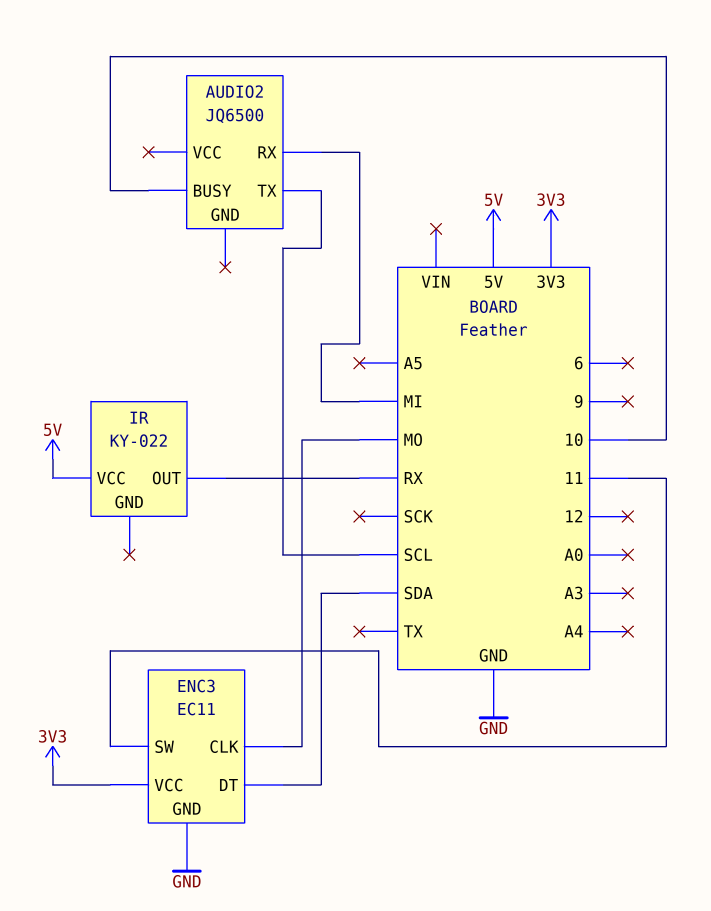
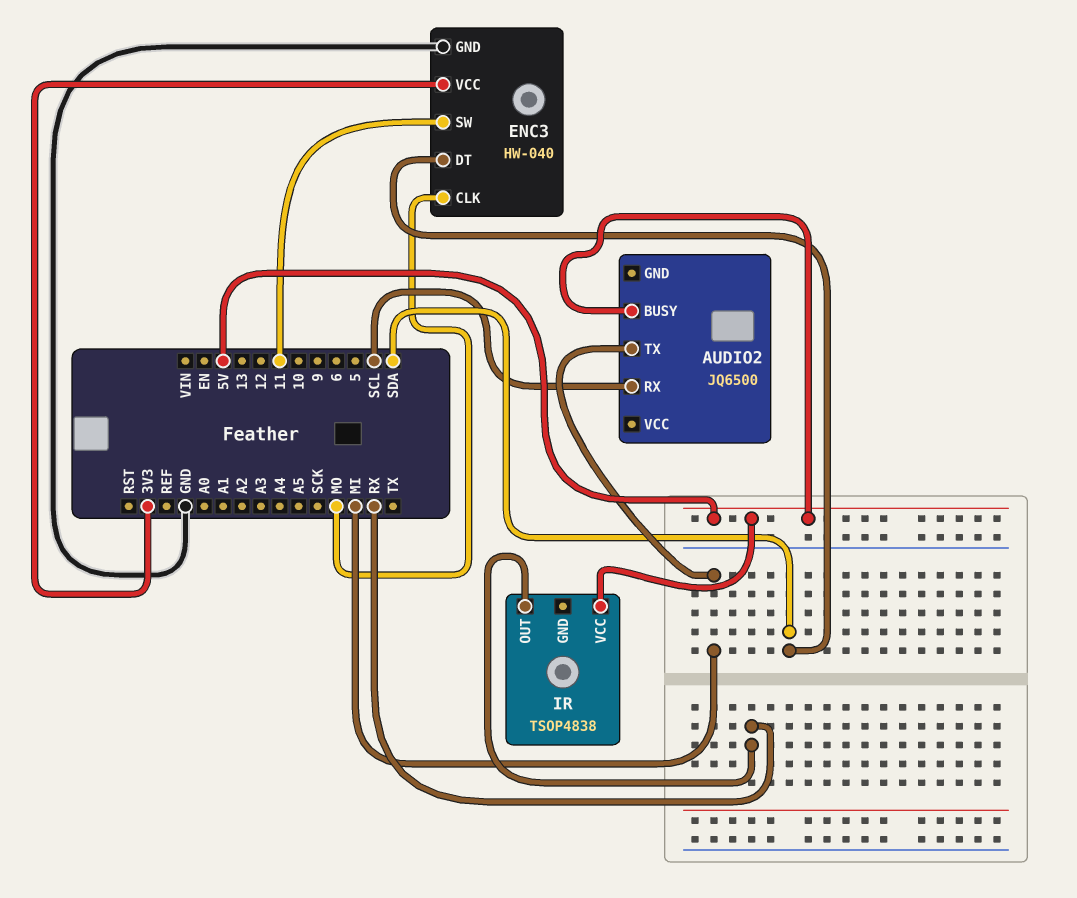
AUDIO2 pin BUSY: 10 -> 5V
AUDIO2 pin RX: MI -> SCL
AUDIO2 pin TX: SCL -> MI
ENC3: EC11 -> HW-040
IR: KY-022 -> TSOP4838

